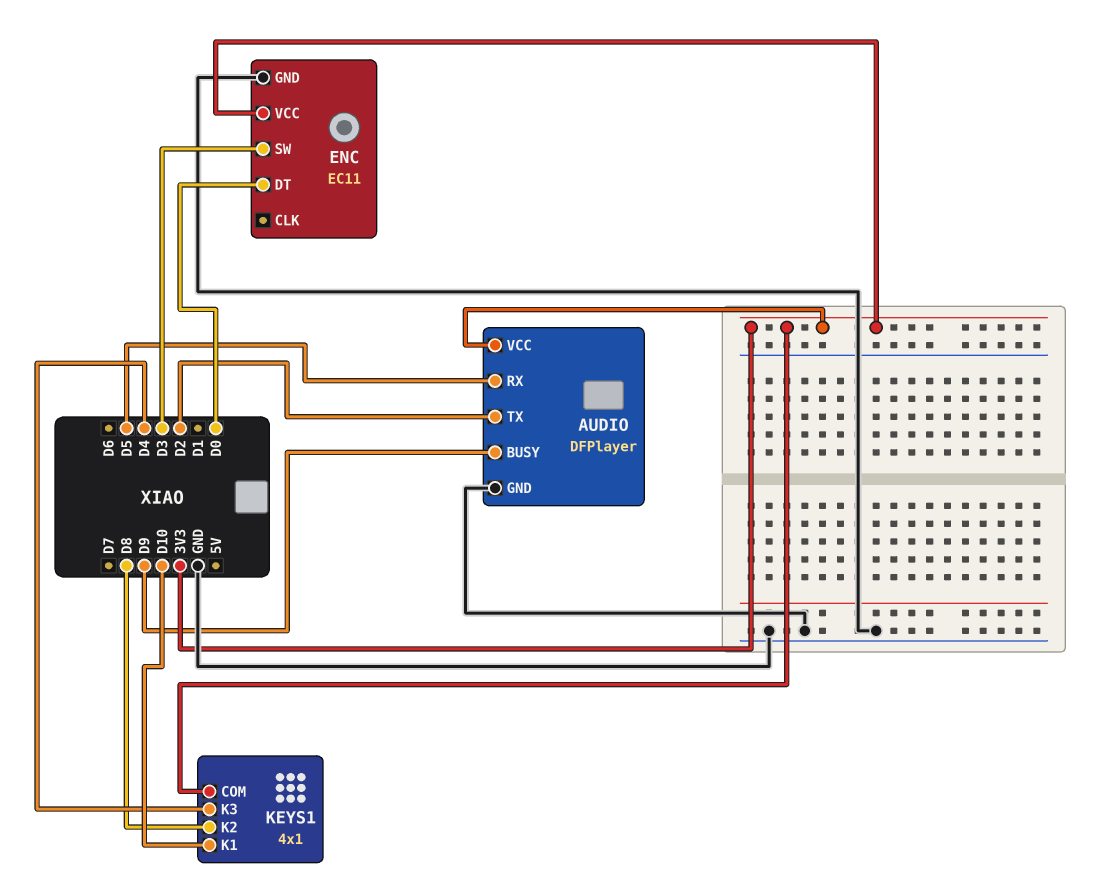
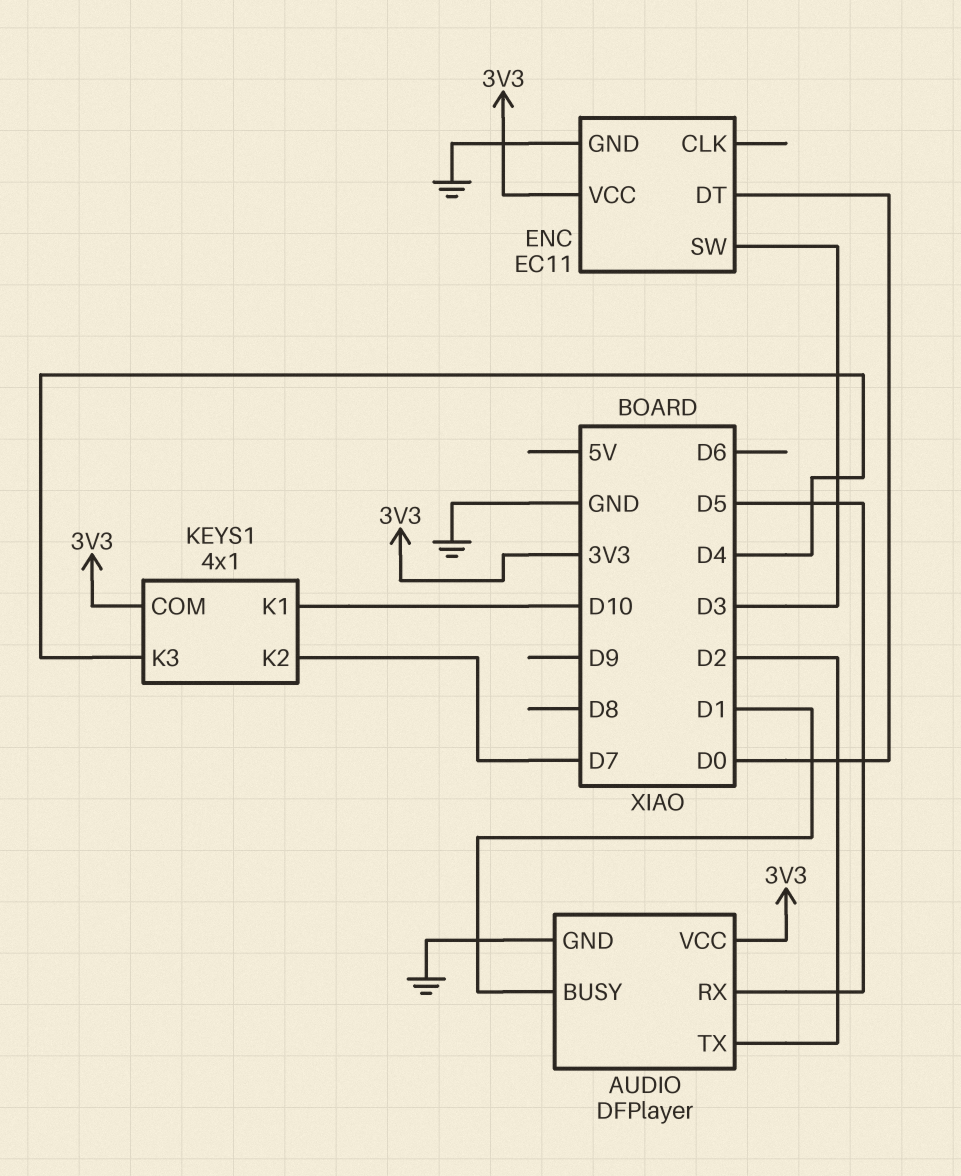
AUDIO pin BUSY: D9 -> D1
KEYS1 pin K2: D8 -> D7

